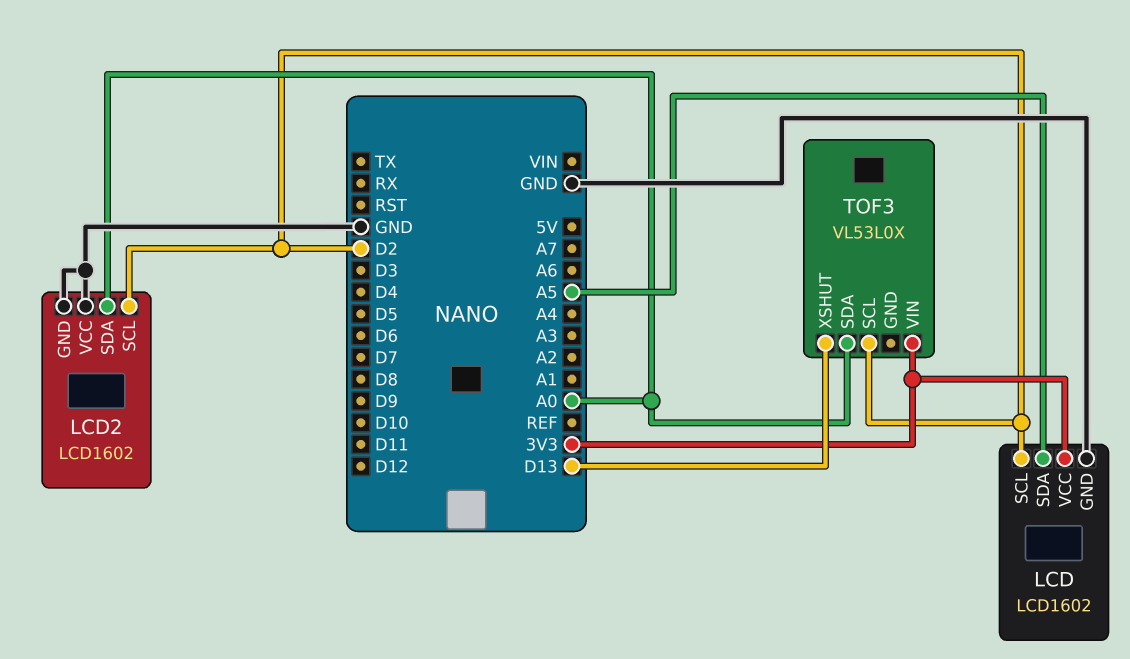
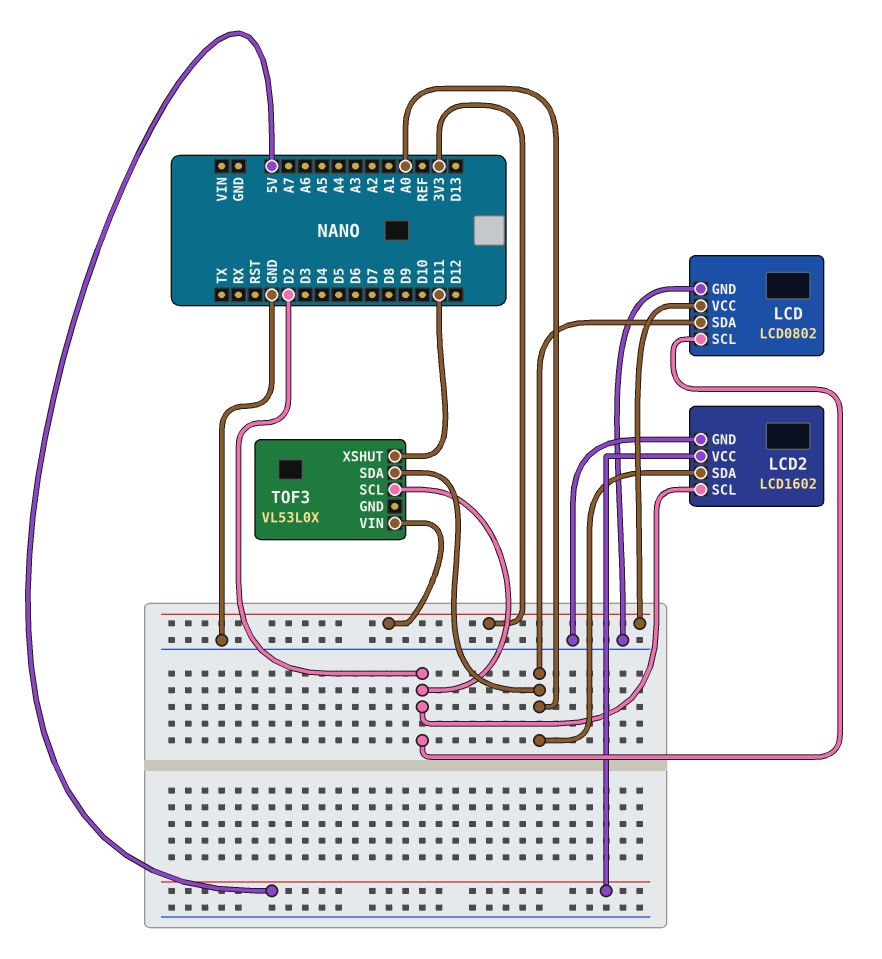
LCD: LCD1602 -> LCD0802
LCD pin SDA: A5 -> A0
LCD2 pin VCC: GND -> 5V
TOF3 pin XSHUT: D13 -> D11

